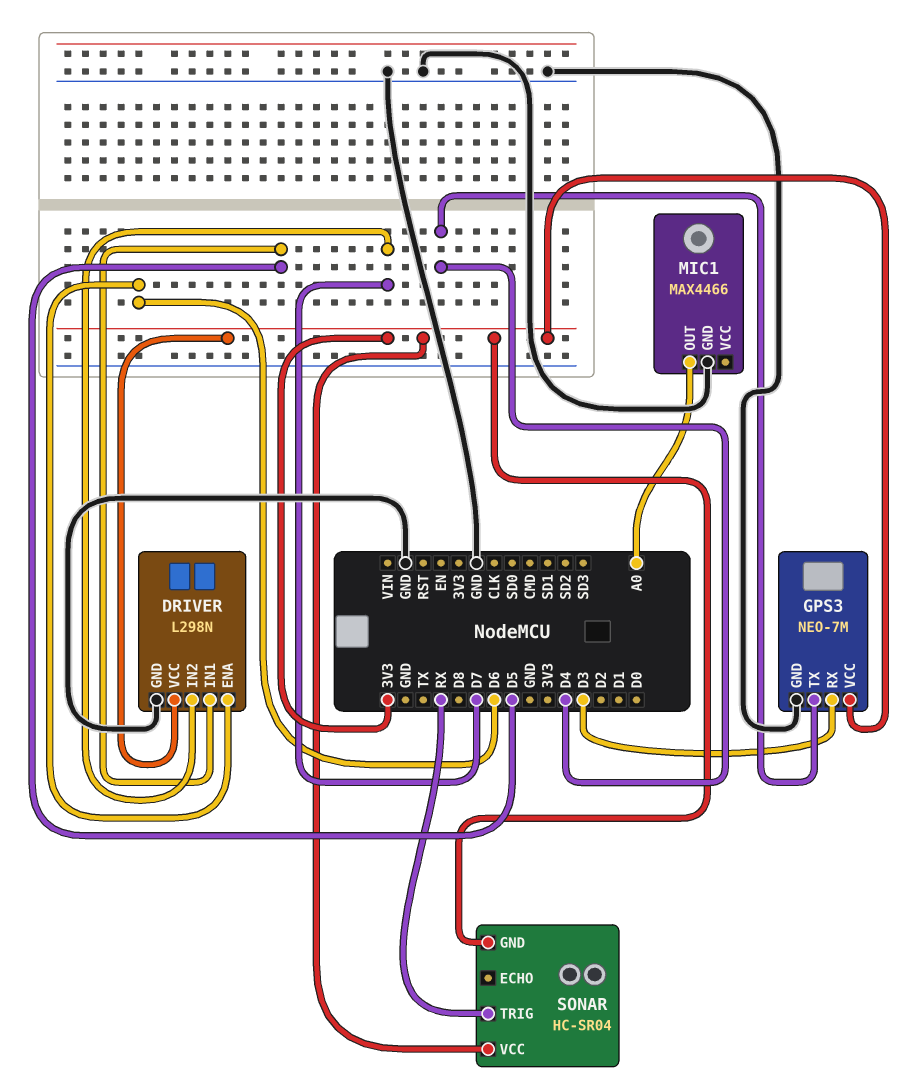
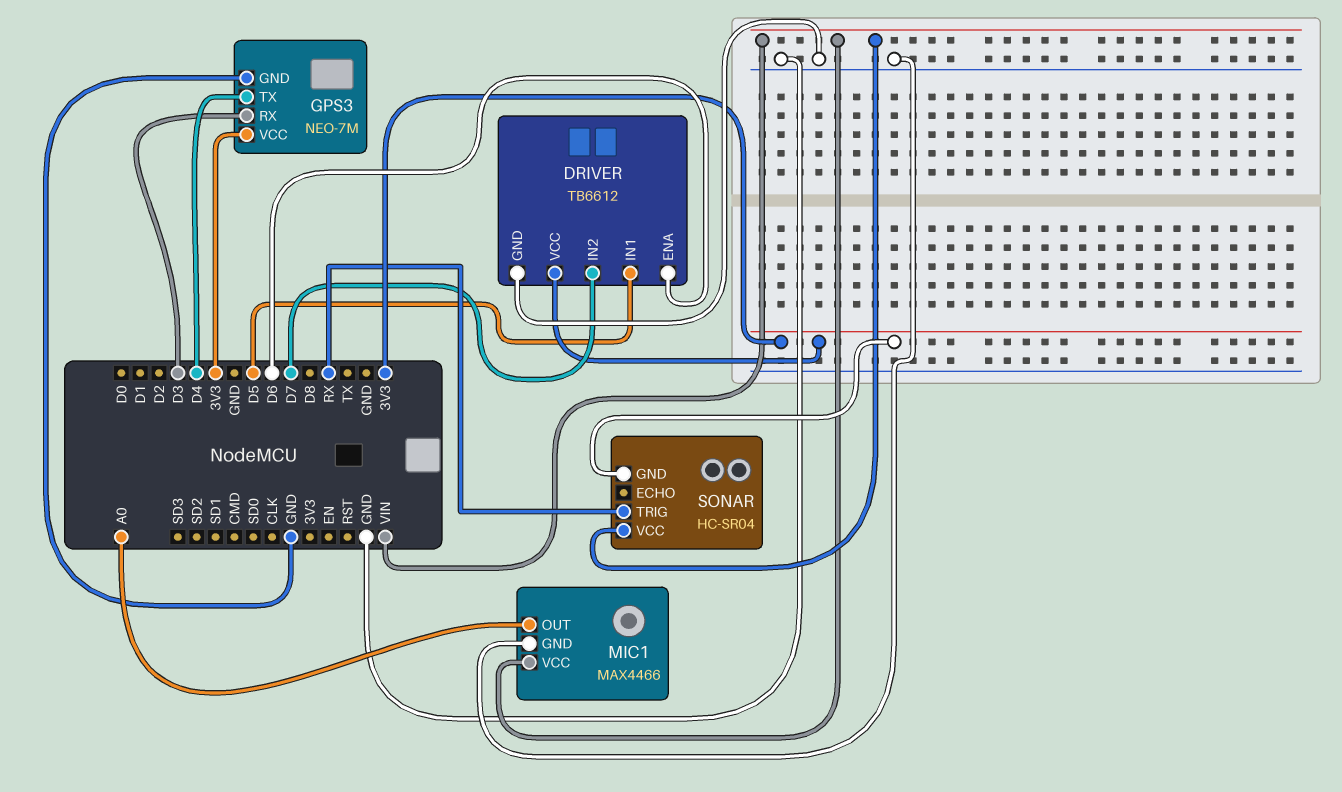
DRIVER: L298N -> TB6612
MIC1 pin VCC: none -> VIN
SONAR pin VCC: 3V3 -> VIN

